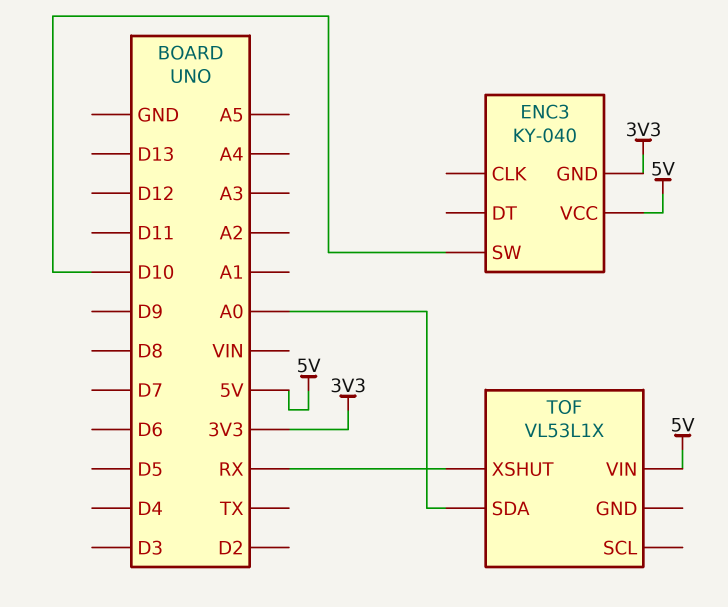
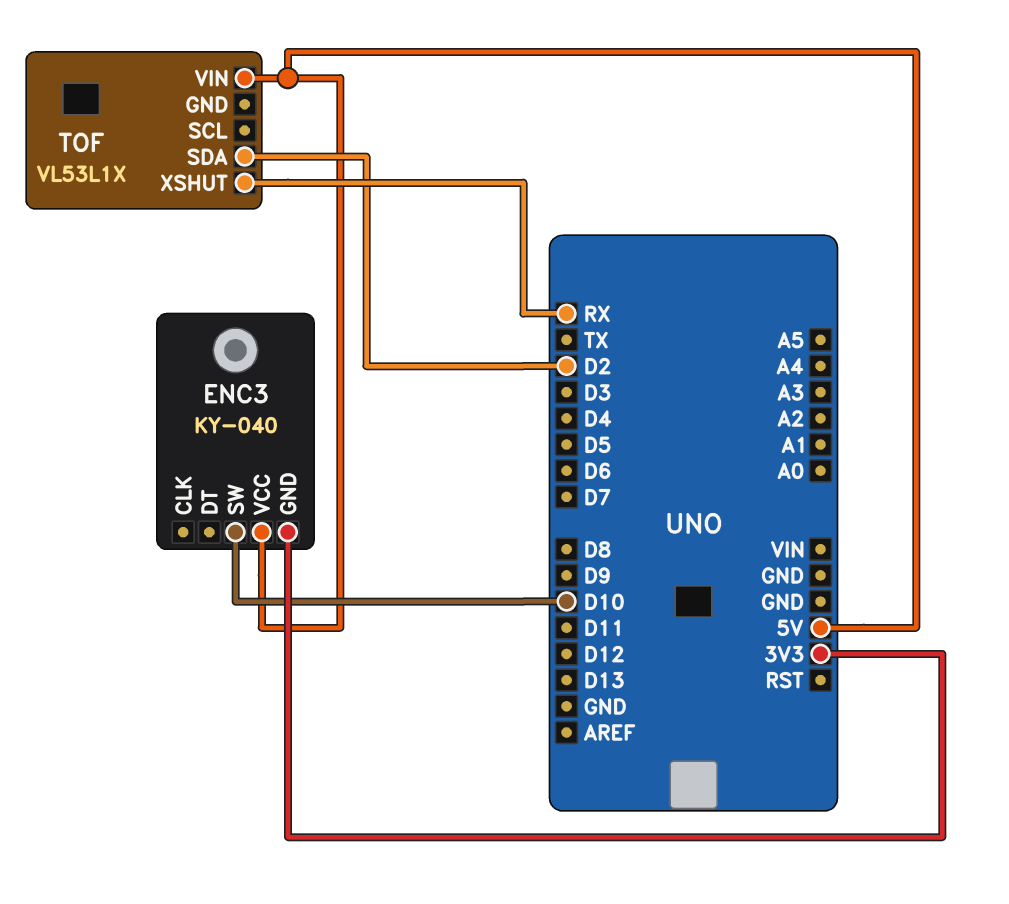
TOF pin SDA: A0 -> D2

